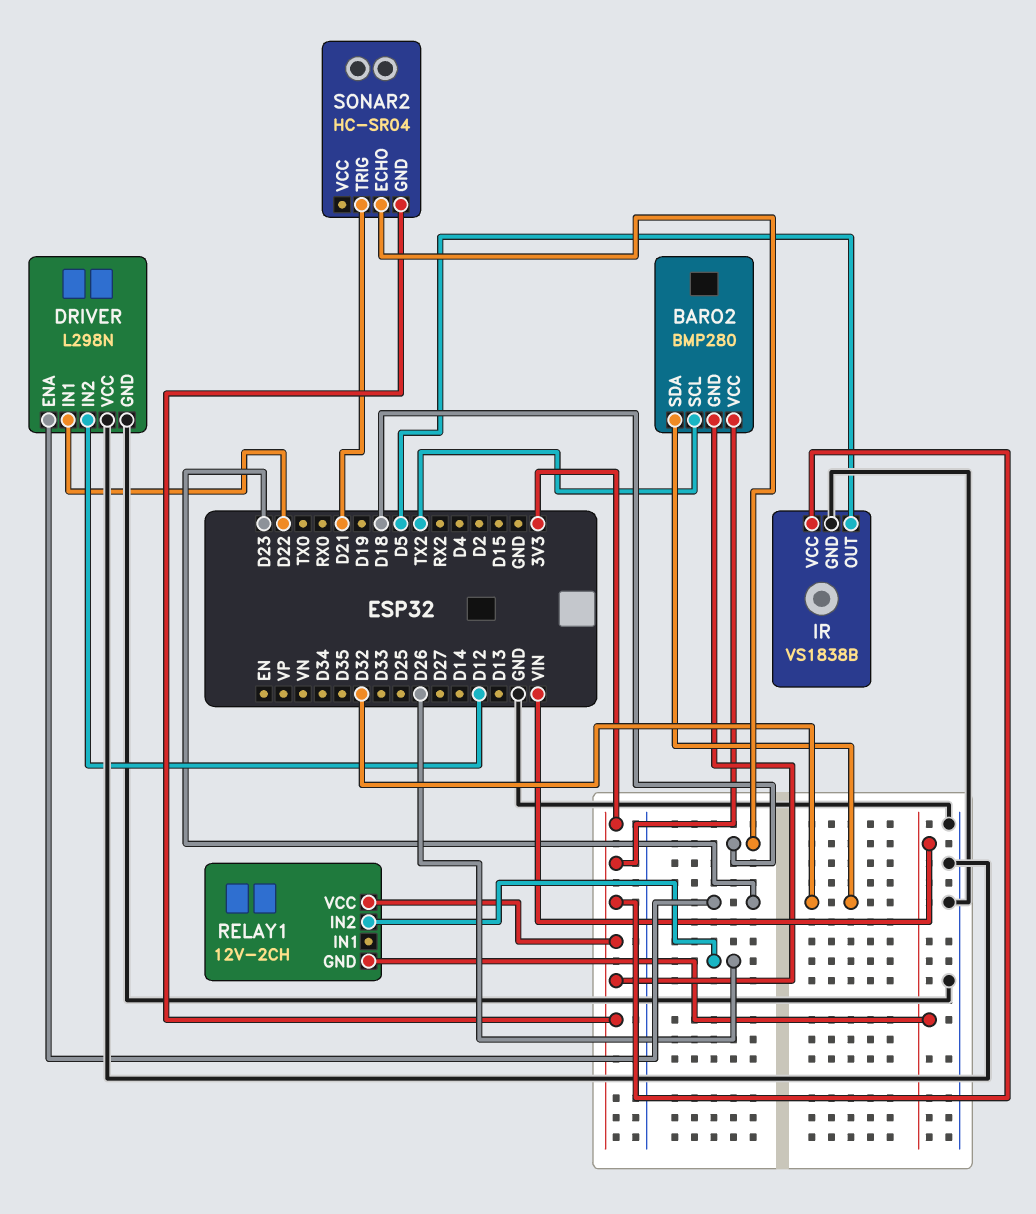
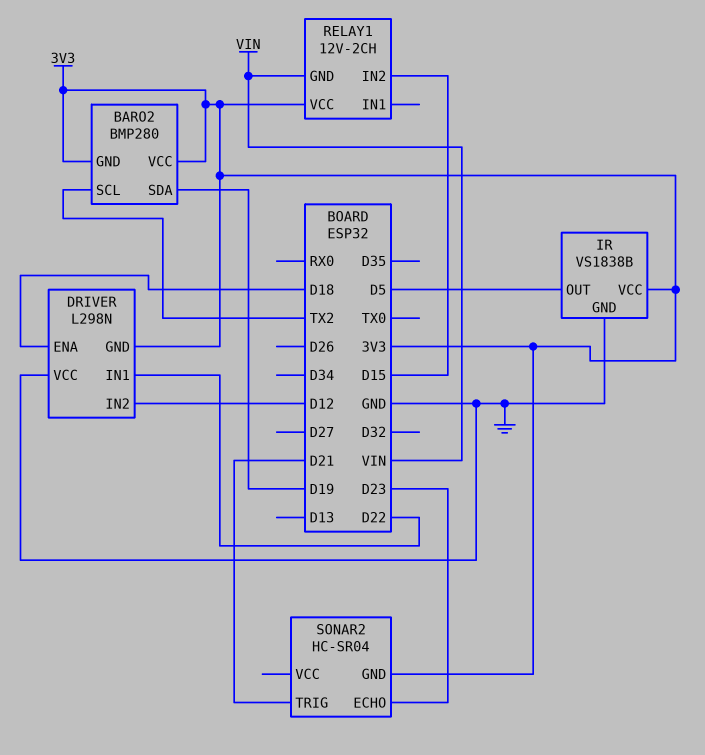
BARO2 pin SDA: D32 -> D19
DRIVER pin ENA: D23 -> D18
DRIVER pin GND: GND -> 3V3
RELAY1 pin IN2: D26 -> D15
SONAR2 pin ECHO: D18 -> D23

